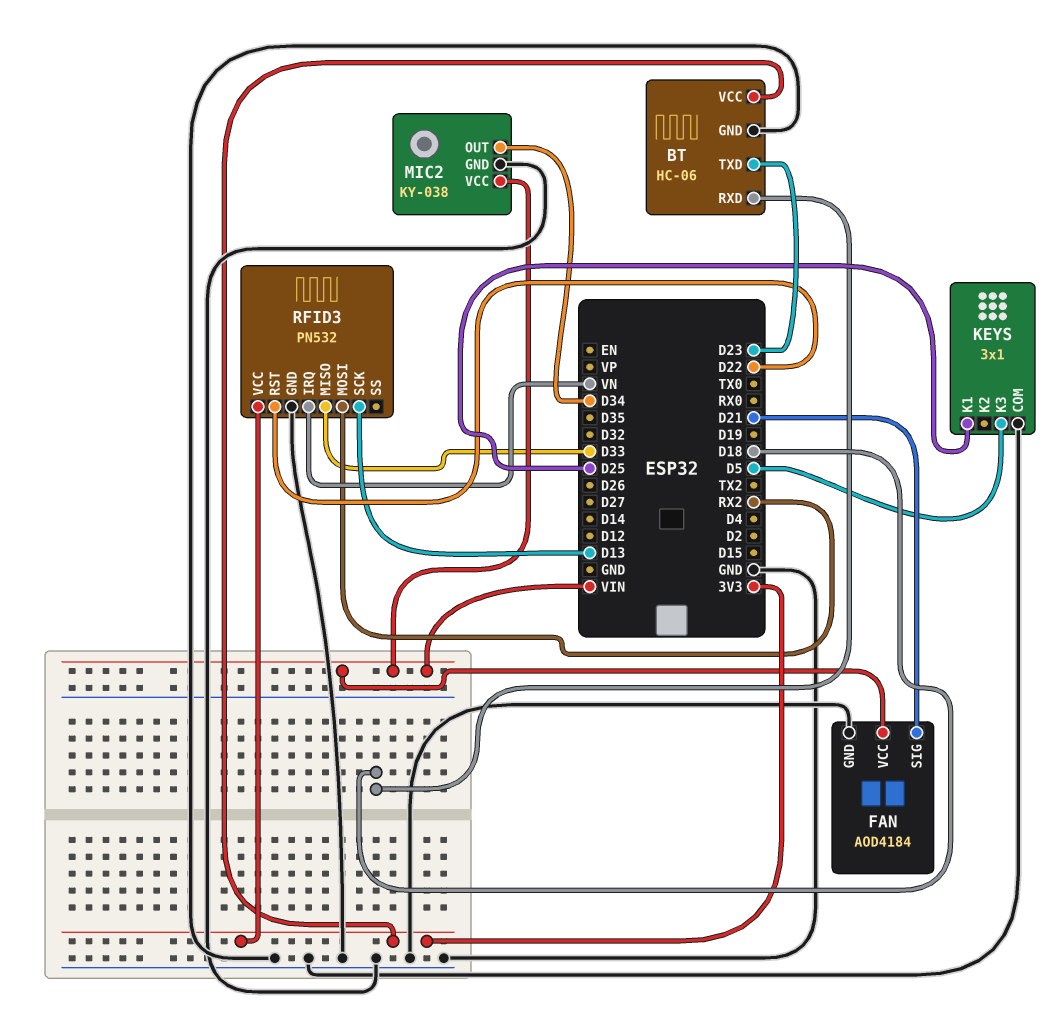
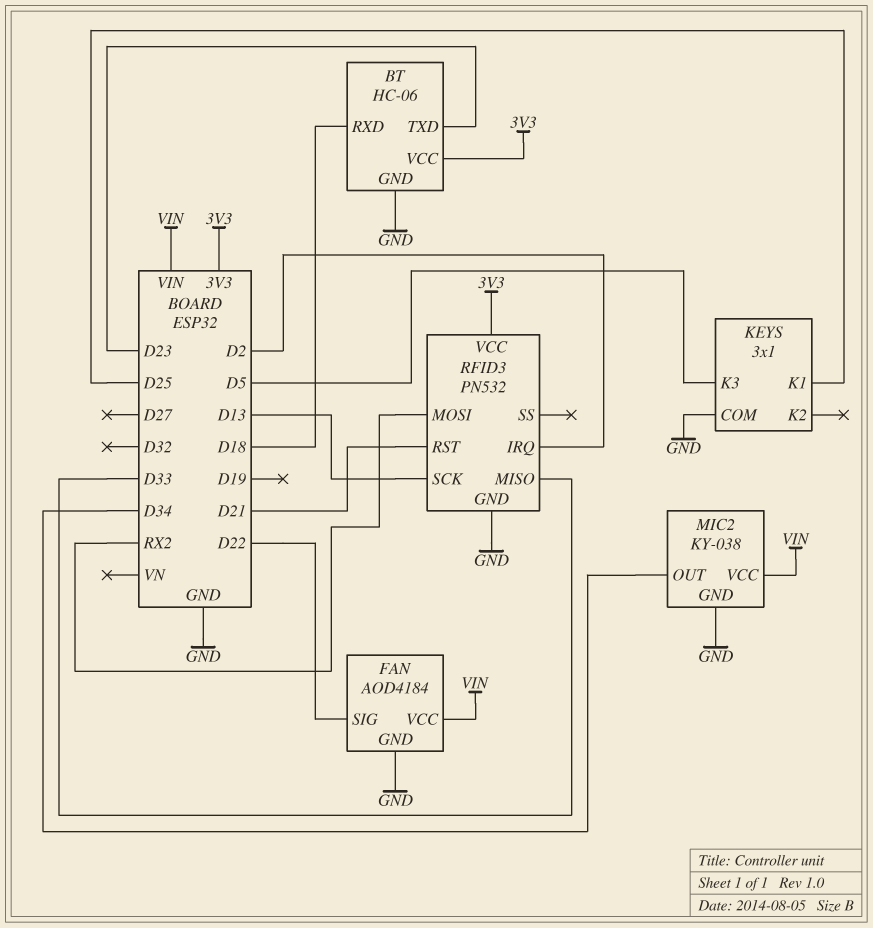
FAN pin SIG: D21 -> D22
RFID3 pin IRQ: VN -> D2
RFID3 pin RST: D22 -> D21

